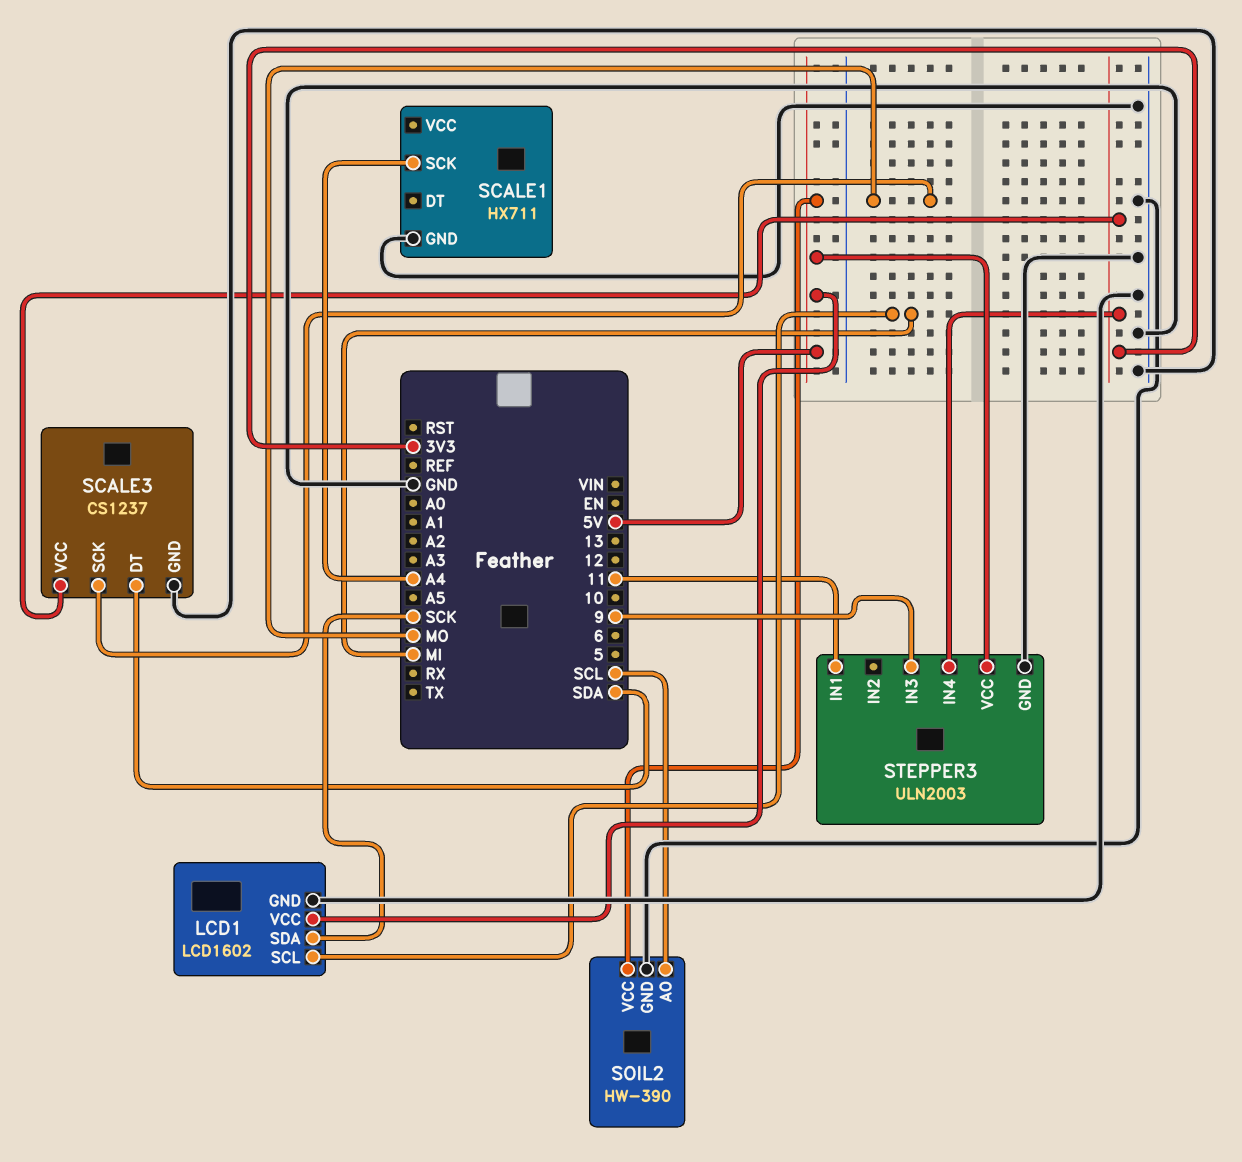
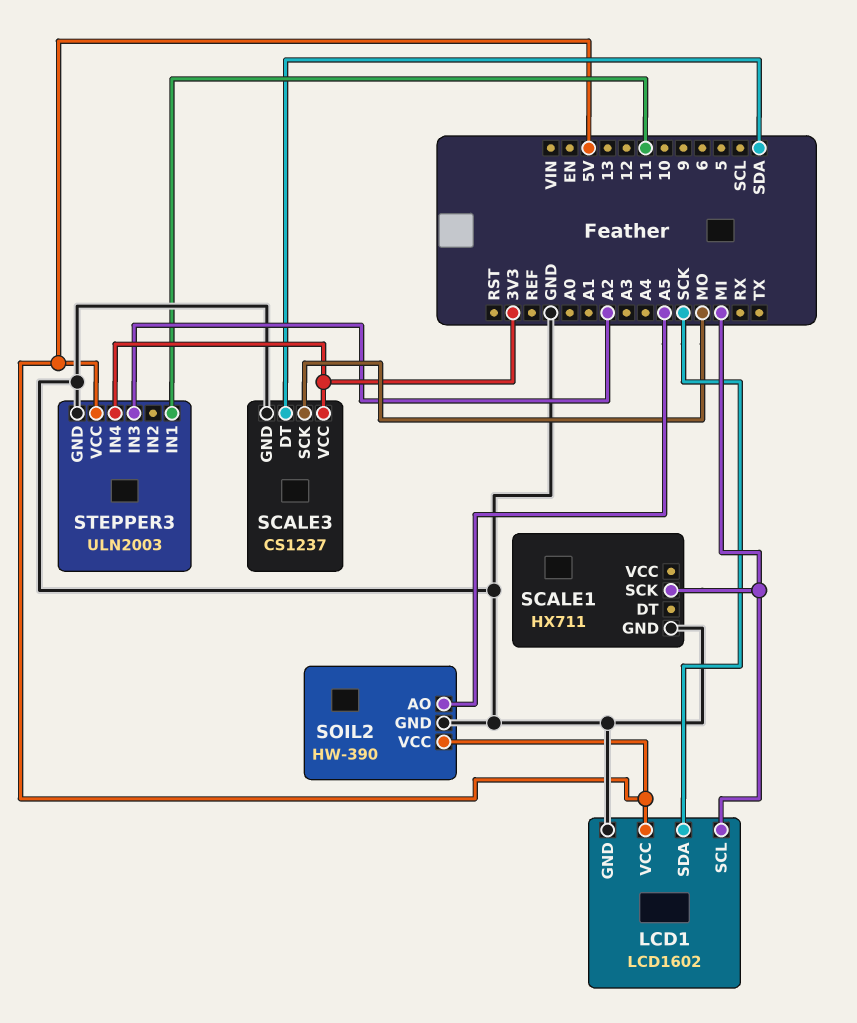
SCALE1 pin SCK: A4 -> MI
SOIL2 pin AO: SCL -> A5
STEPPER3 pin IN3: 9 -> A2

